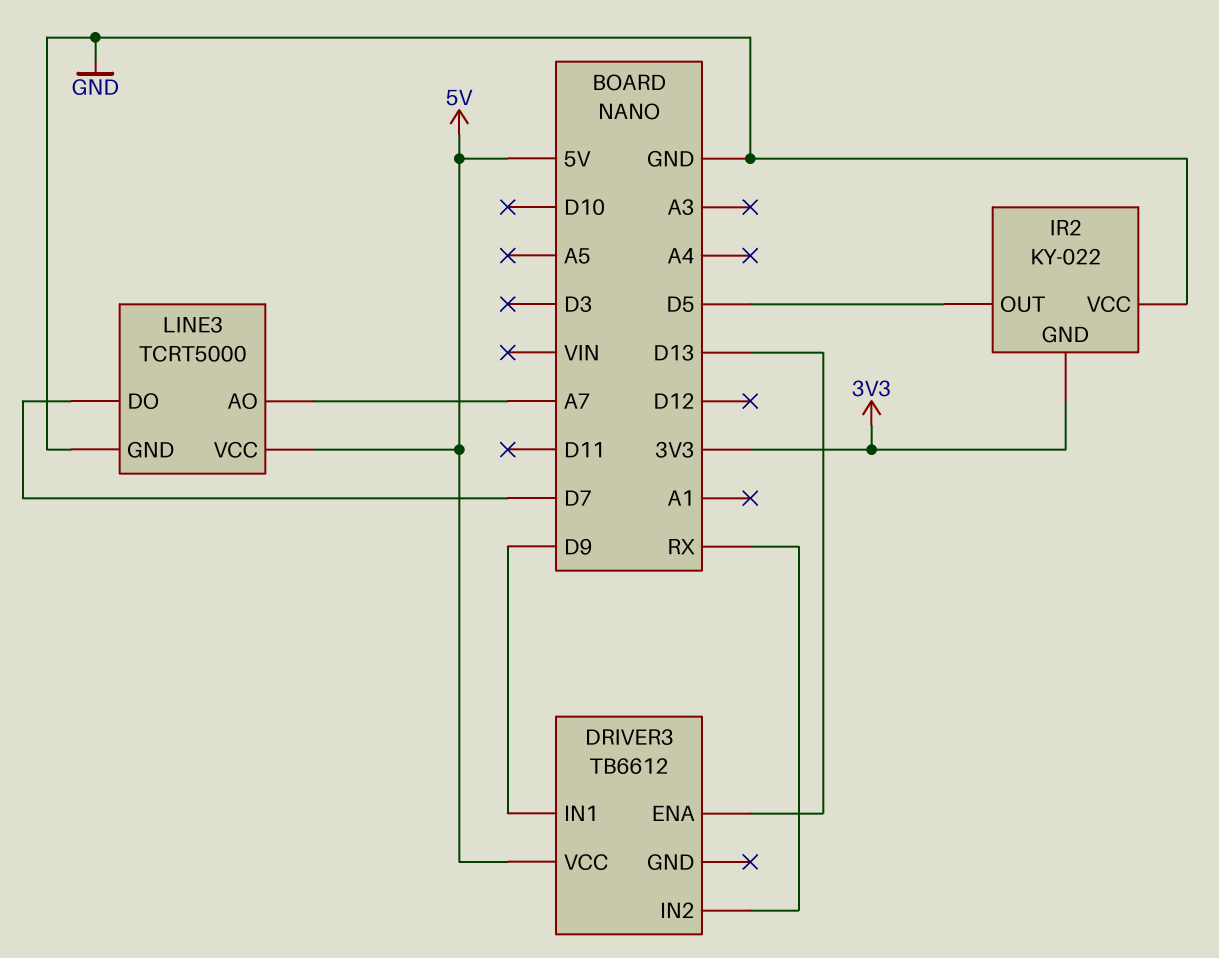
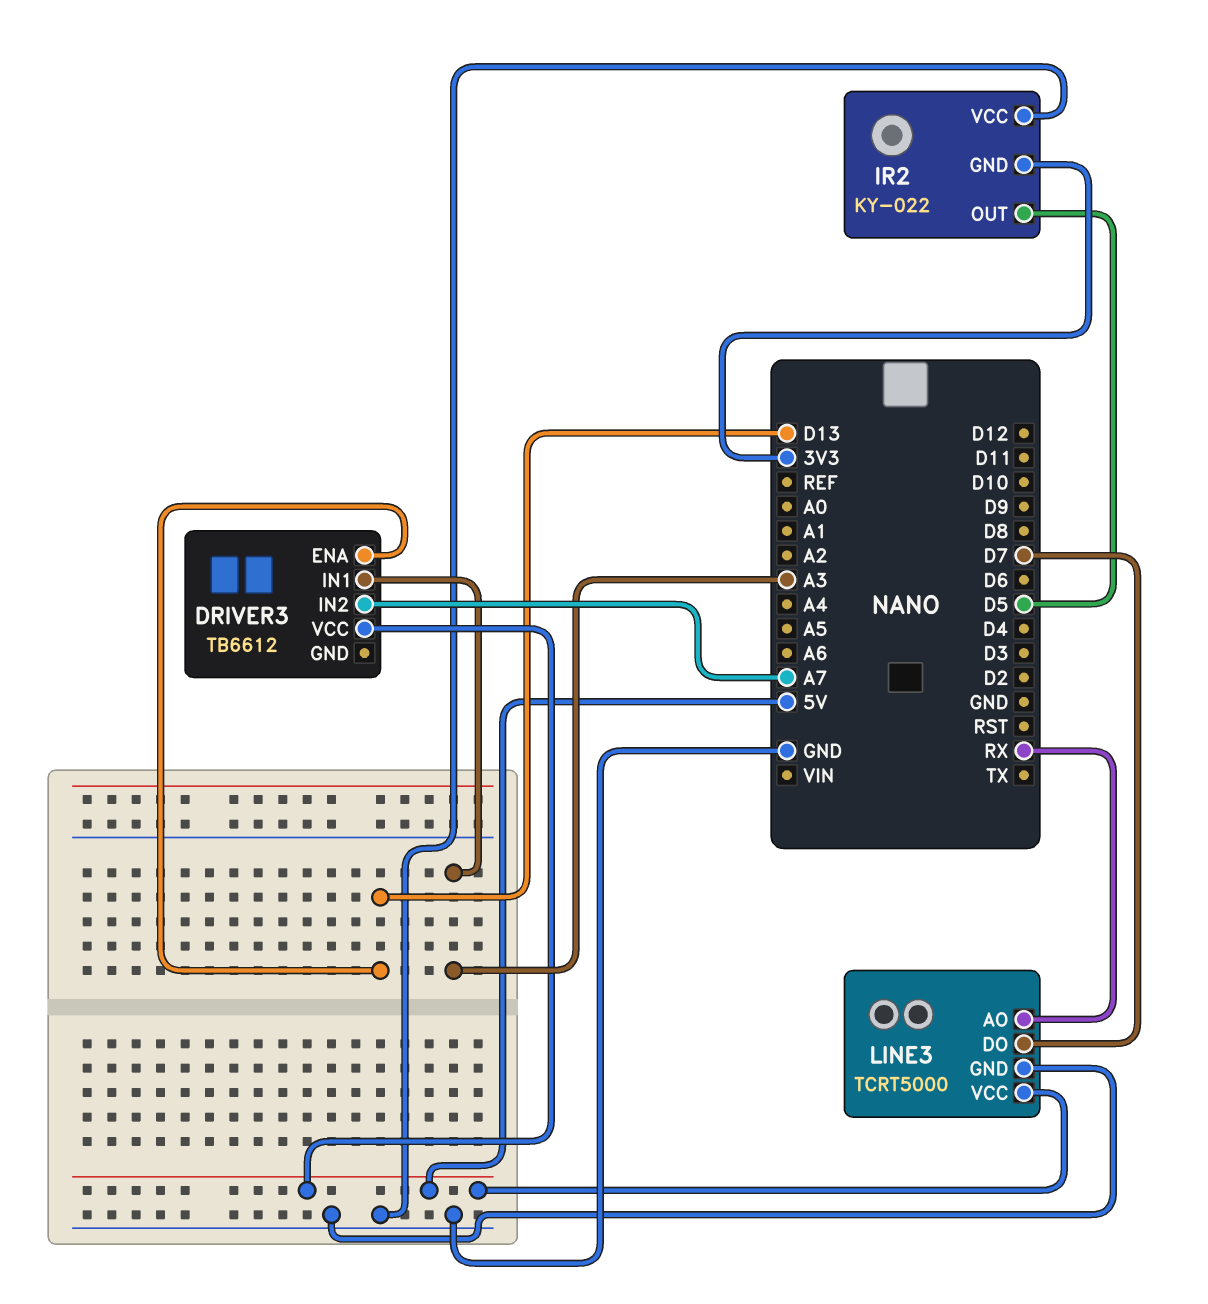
DRIVER3 pin IN1: D9 -> A3
DRIVER3 pin IN2: RX -> A7
LINE3 pin AO: A7 -> RX

